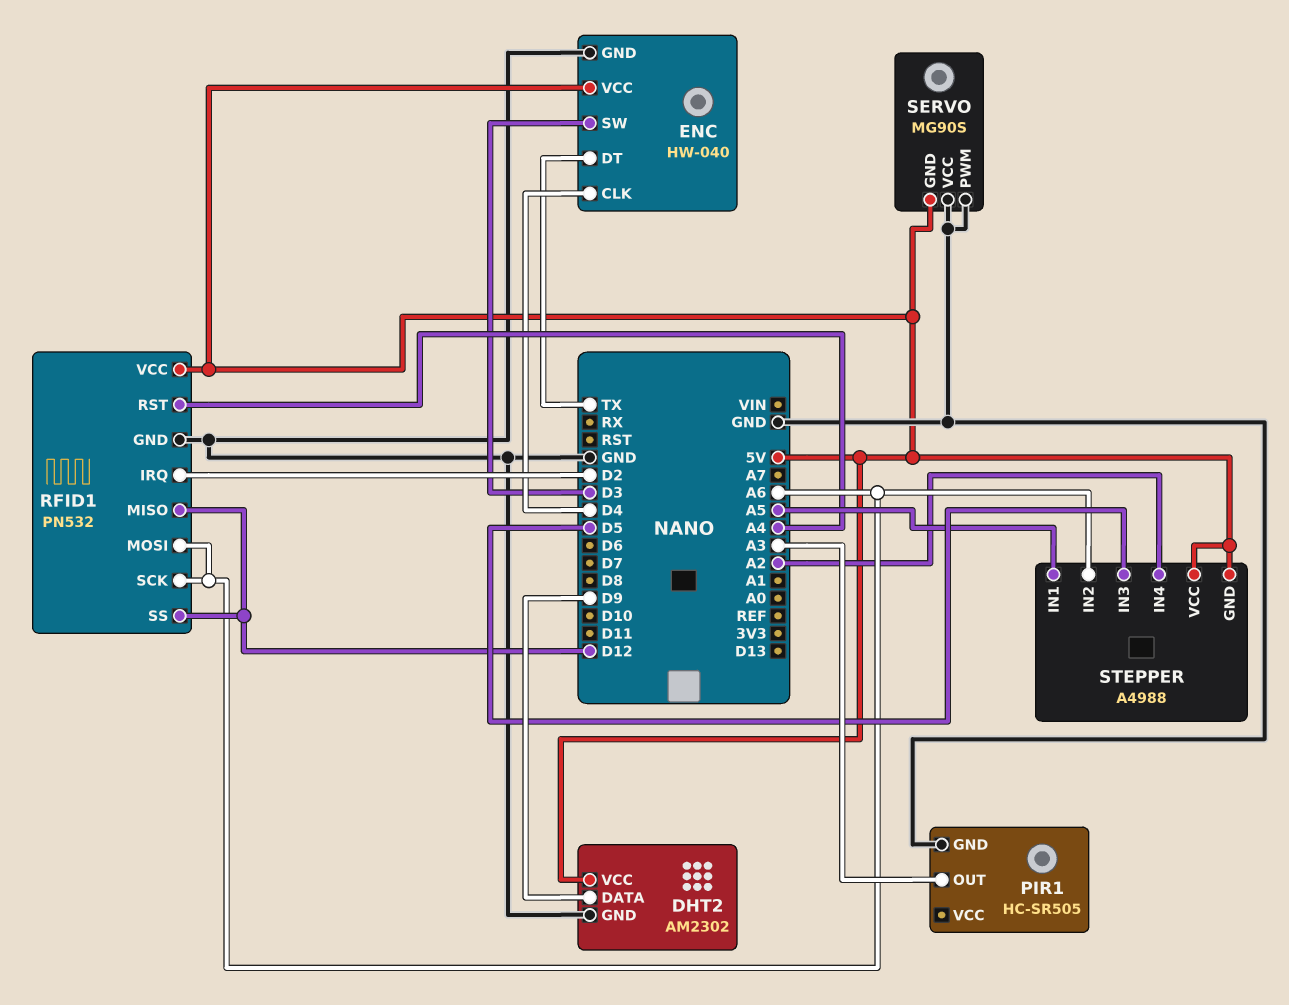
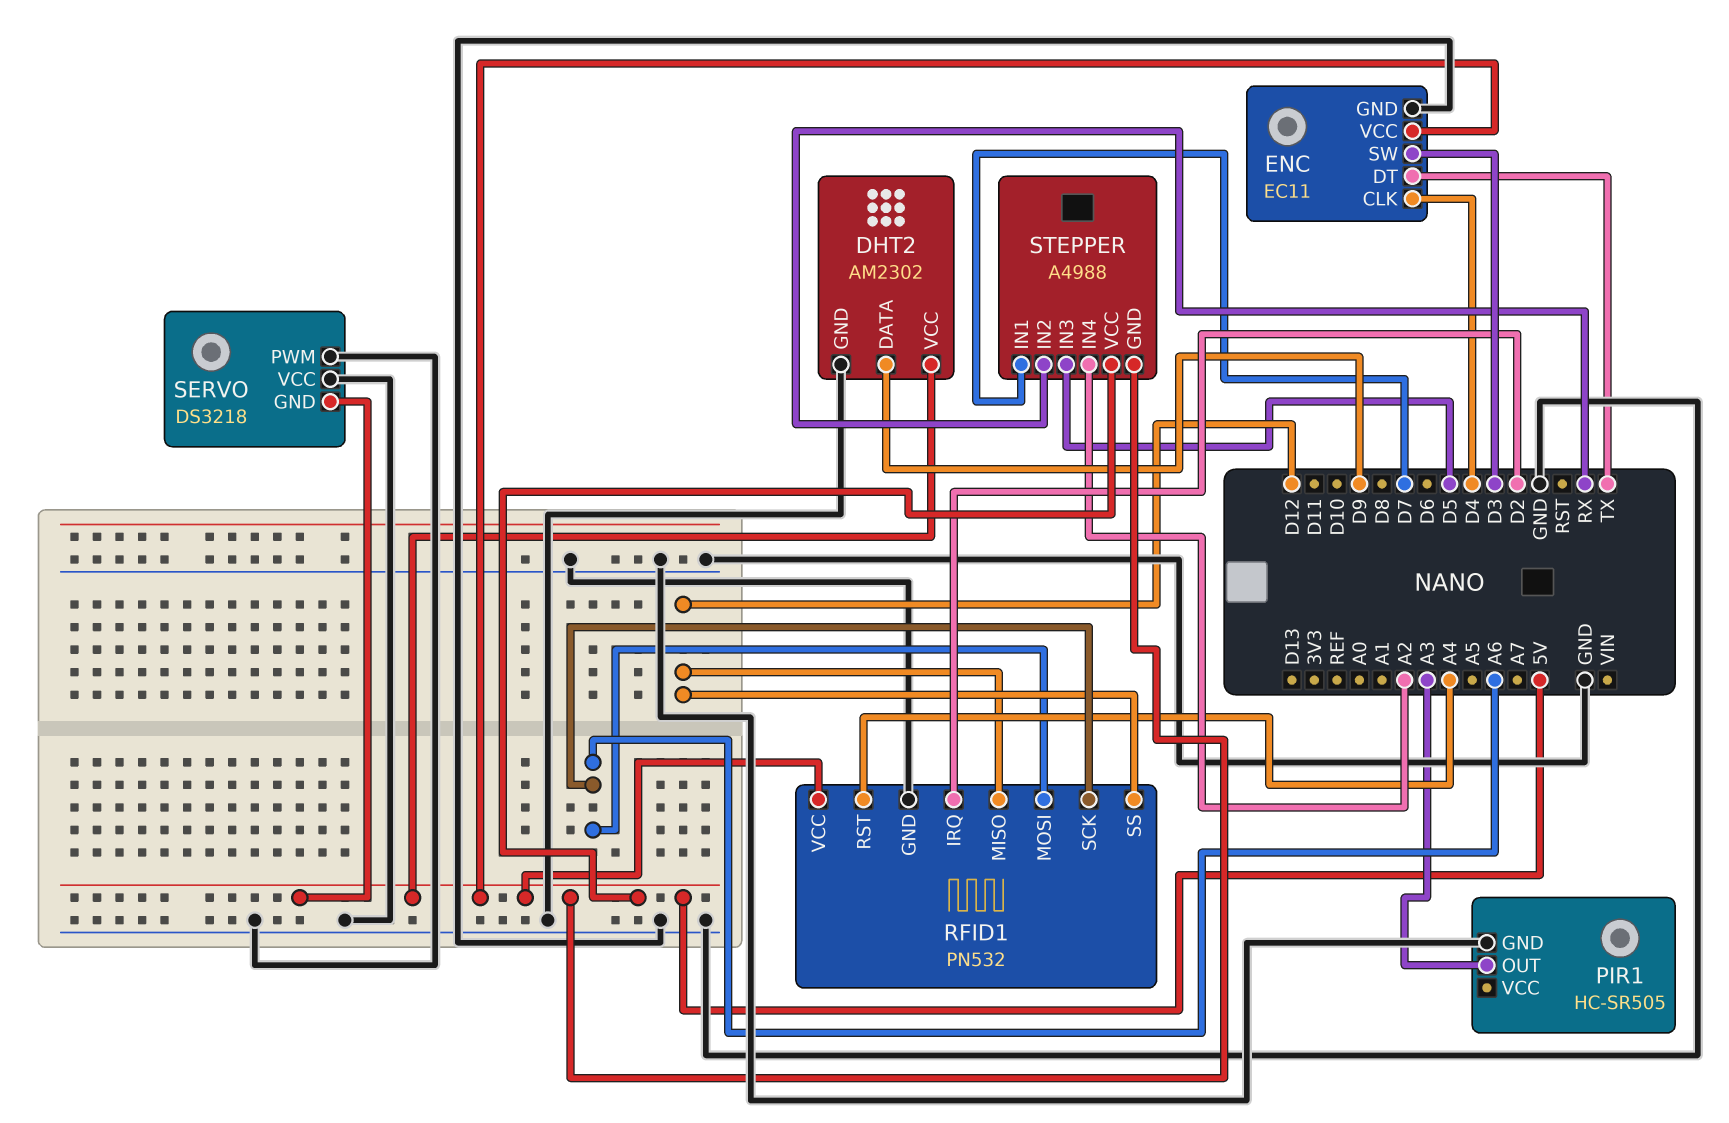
ENC: HW-040 -> EC11
SERVO: MG90S -> DS3218
STEPPER pin IN1: A5 -> D7
STEPPER pin IN2: A6 -> RX

